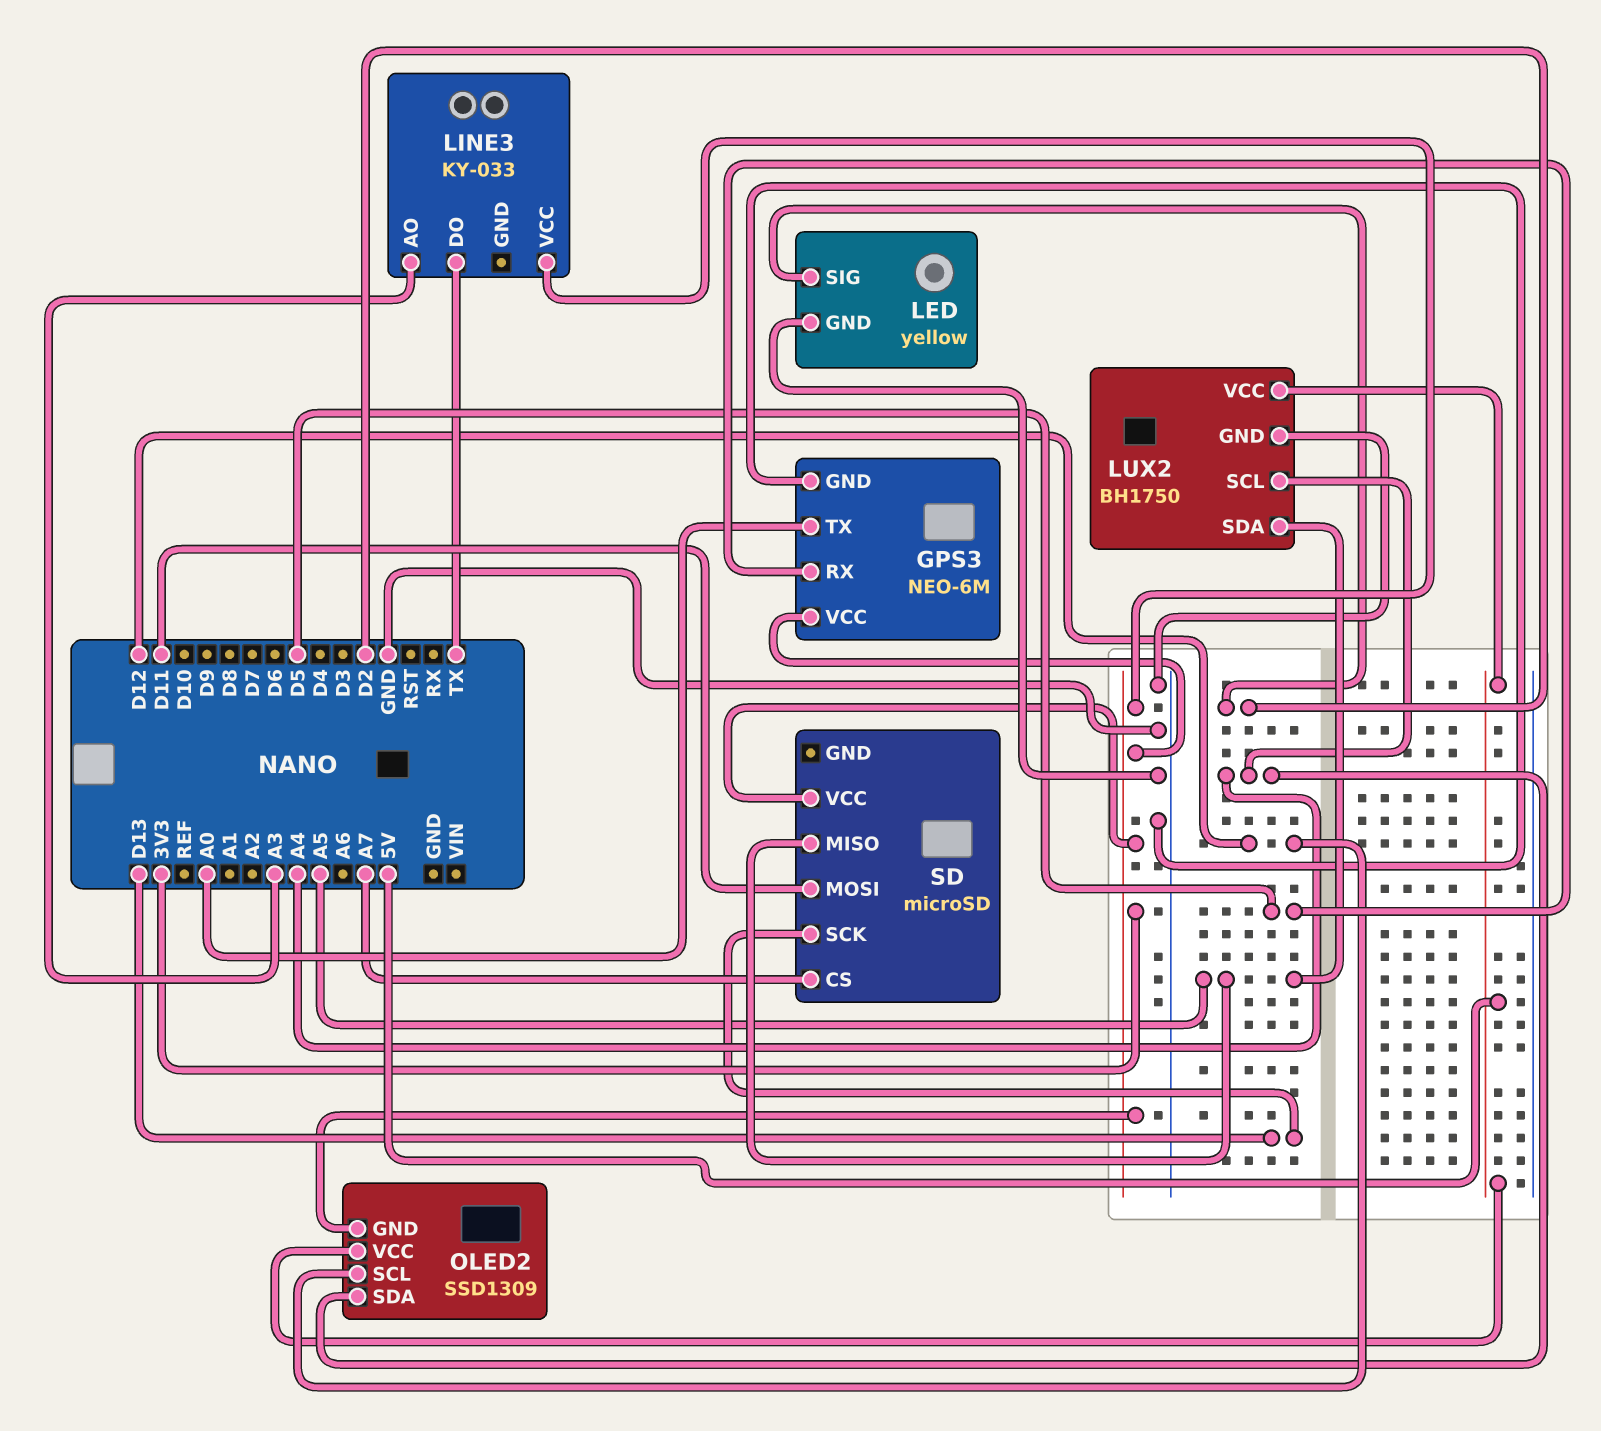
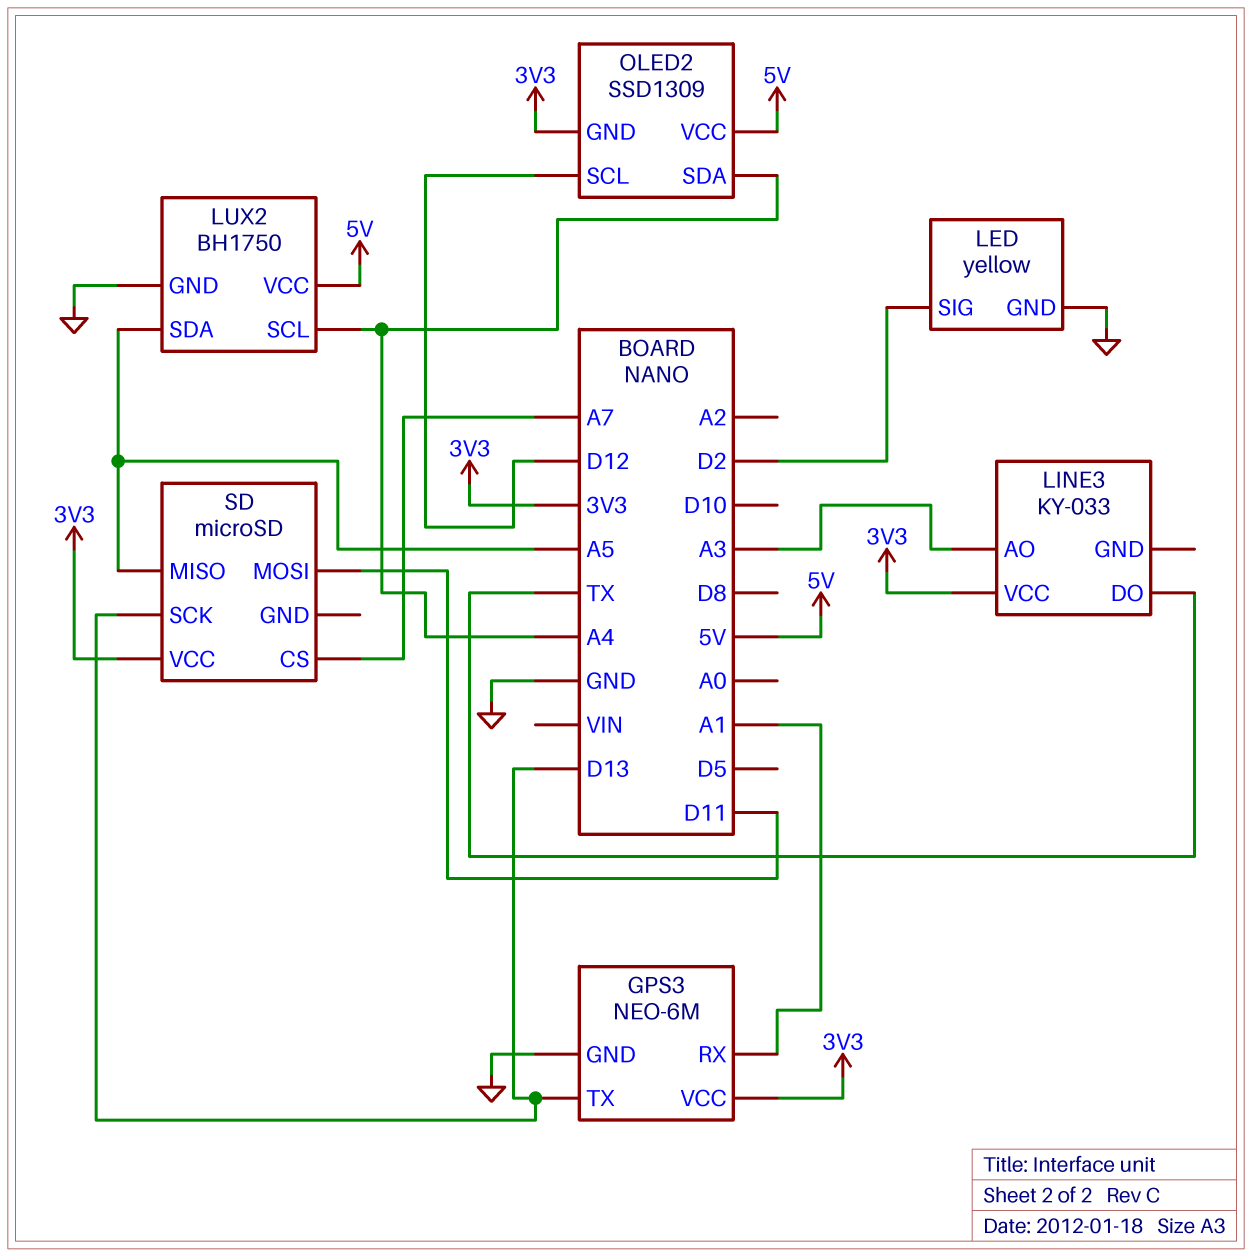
GPS3 pin RX: D5 -> A1
GPS3 pin TX: A0 -> D13

